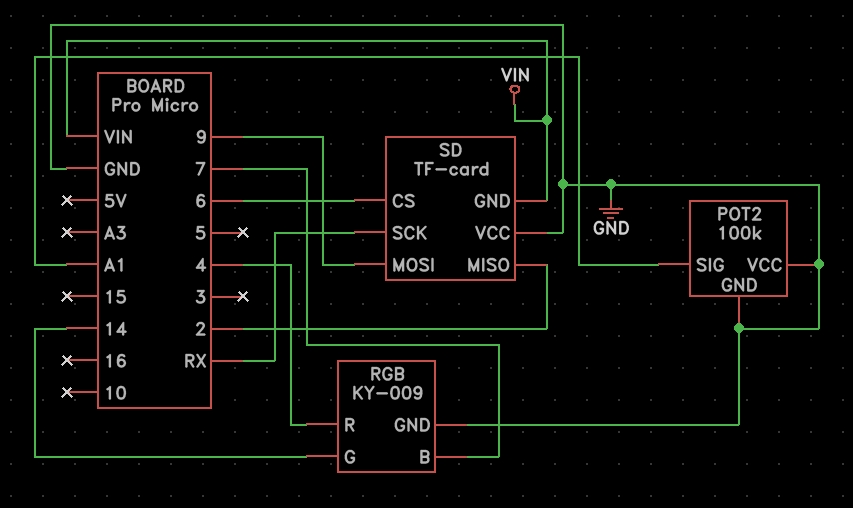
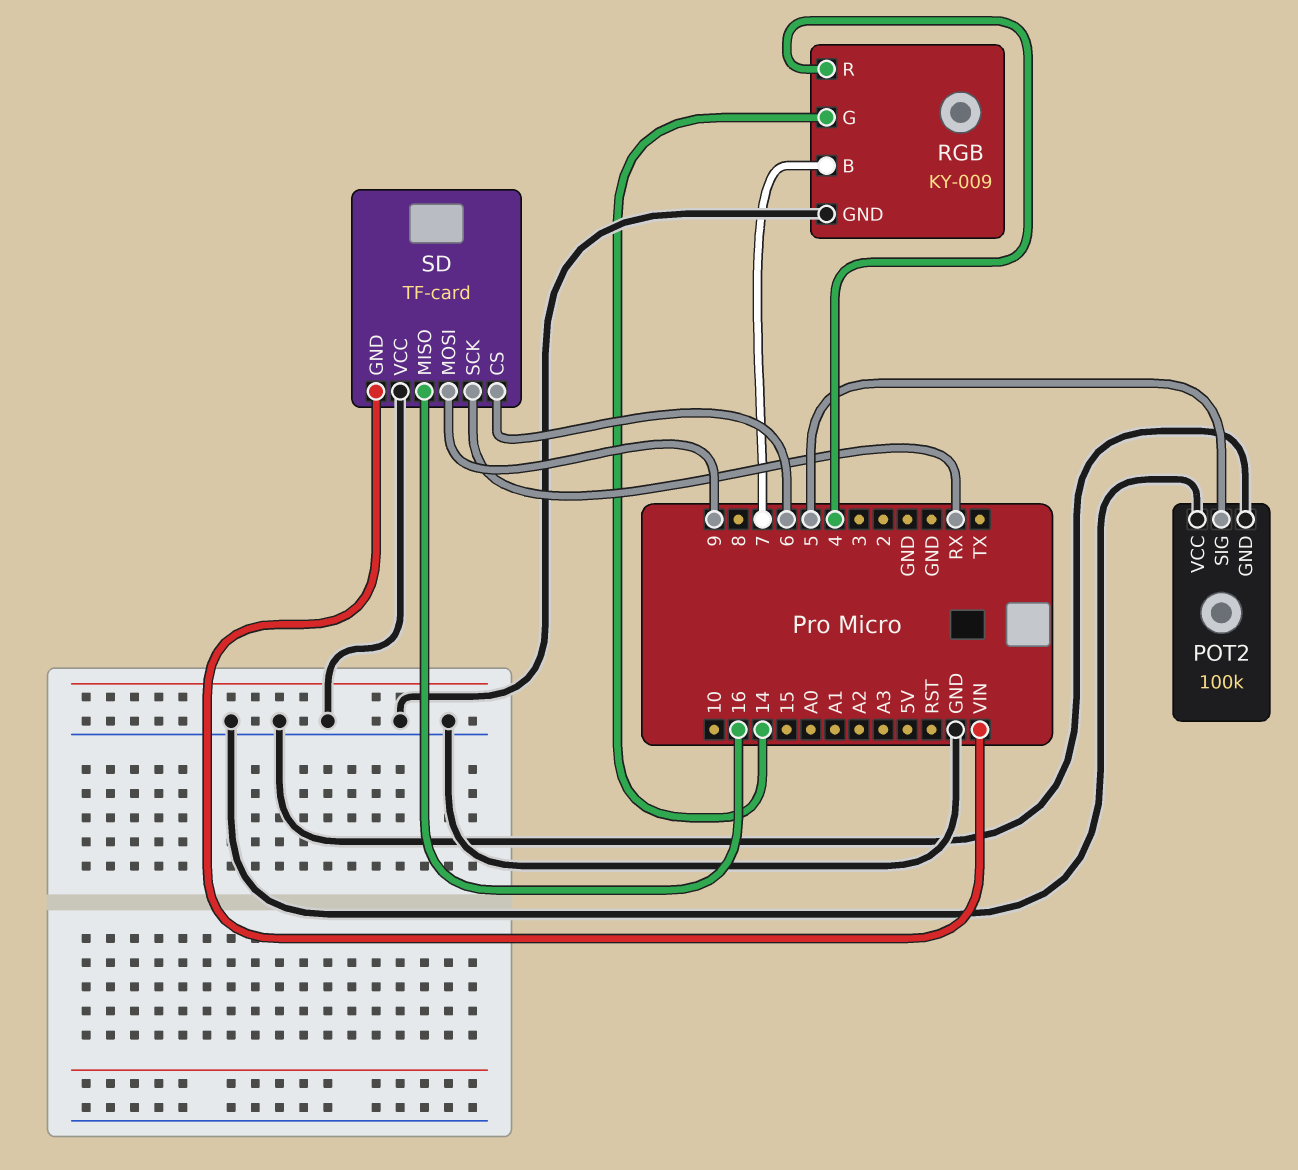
POT2 pin SIG: A1 -> 5
SD pin MISO: 2 -> 16

